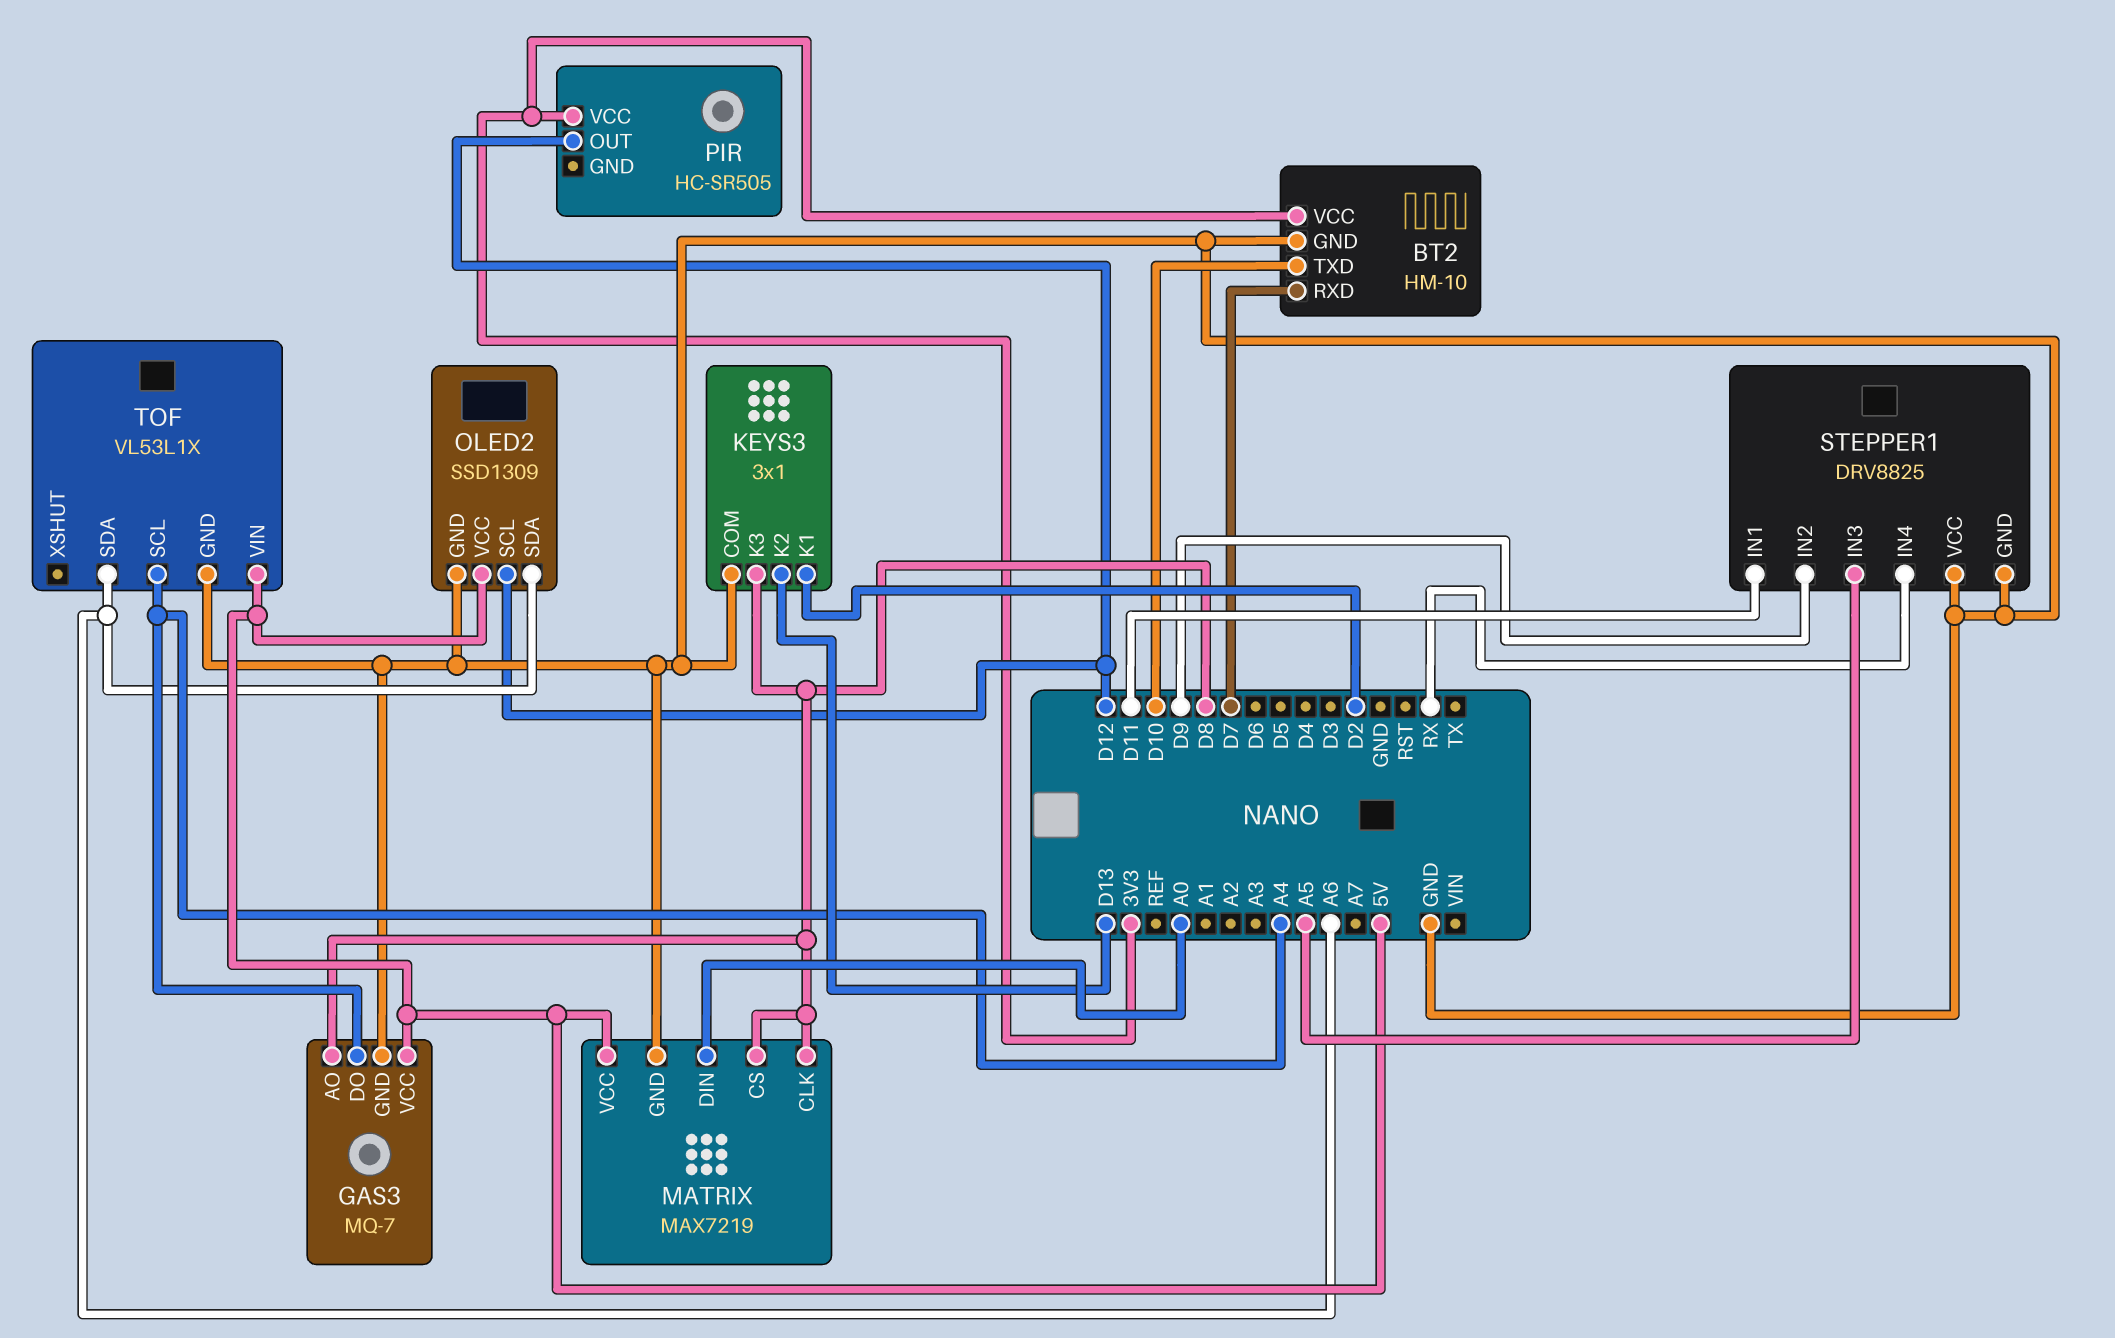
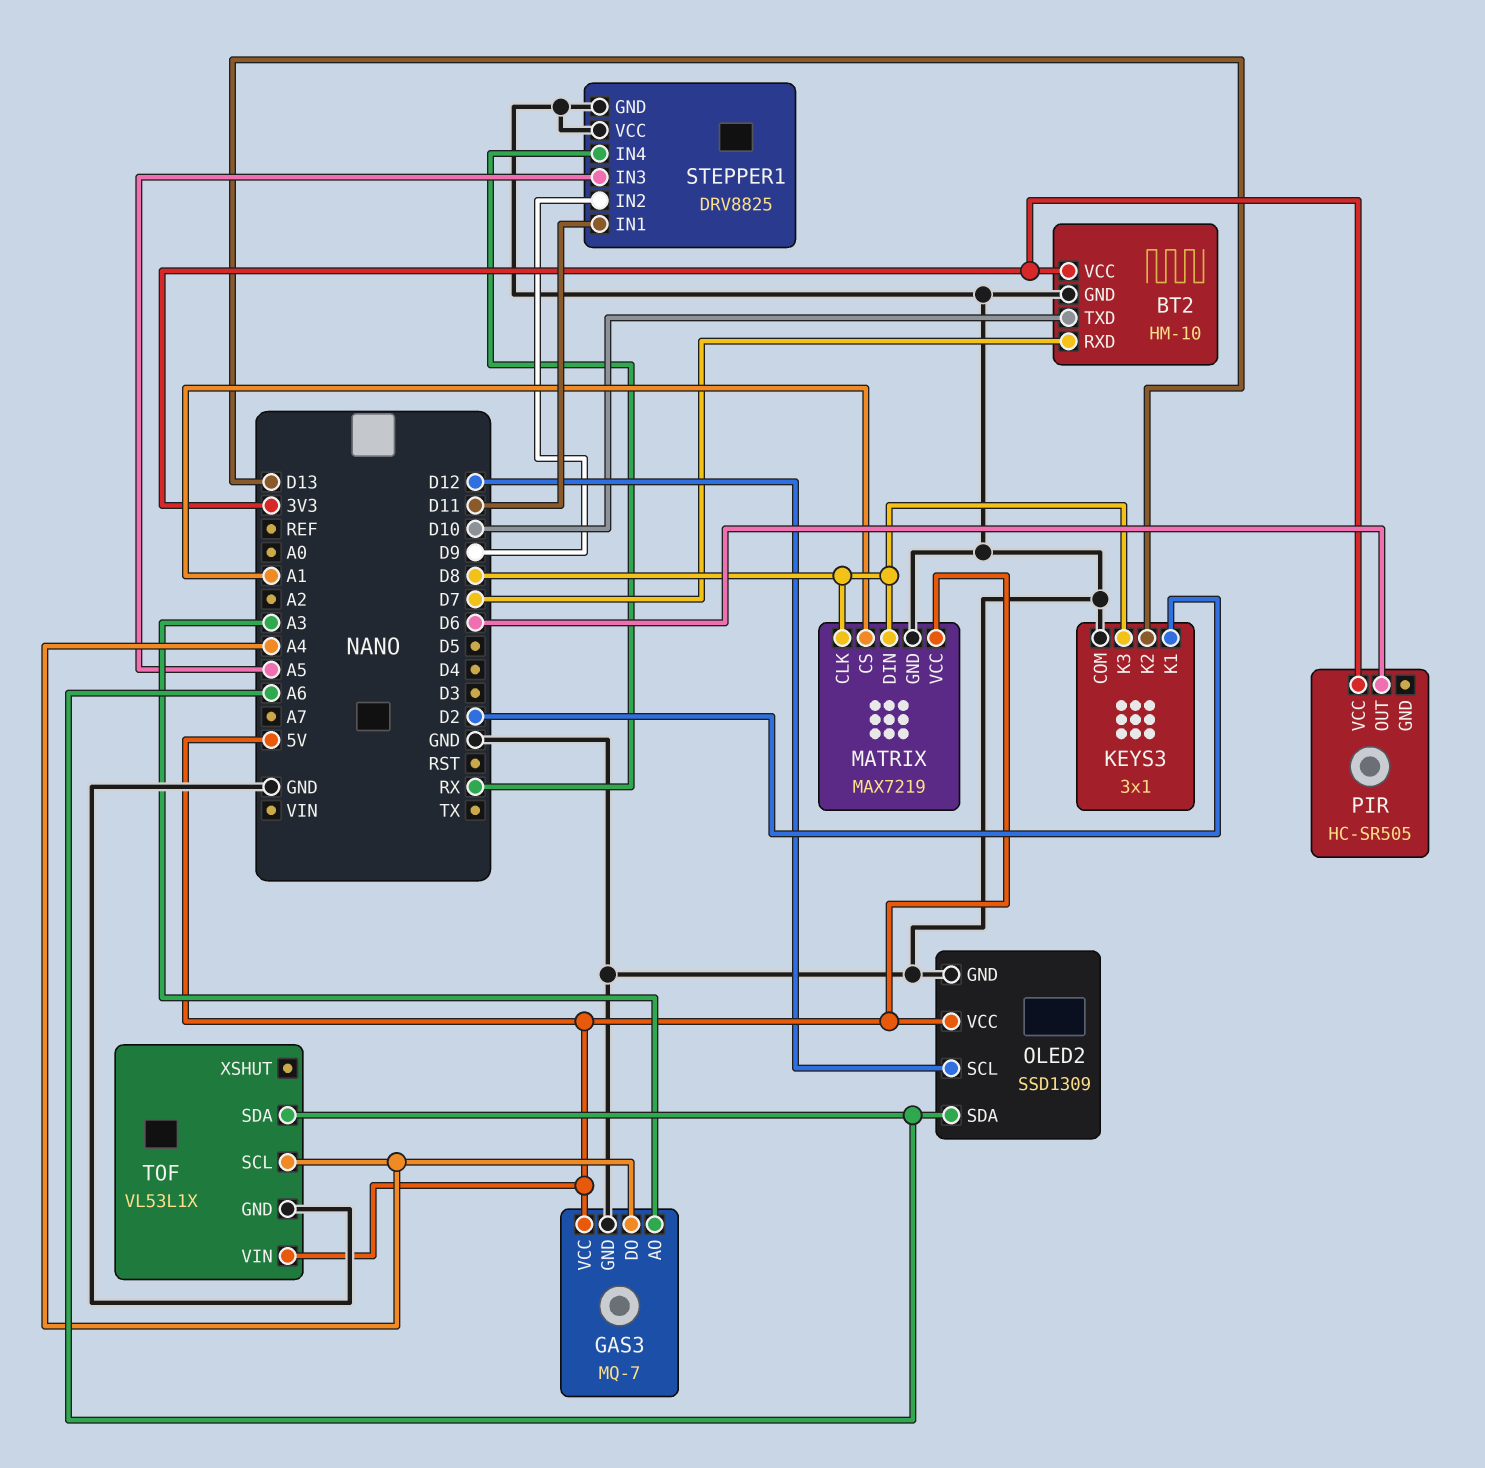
GAS3 pin AO: D8 -> A3
MATRIX pin CS: D8 -> A1
MATRIX pin DIN: A0 -> D8
PIR pin OUT: D12 -> D6

